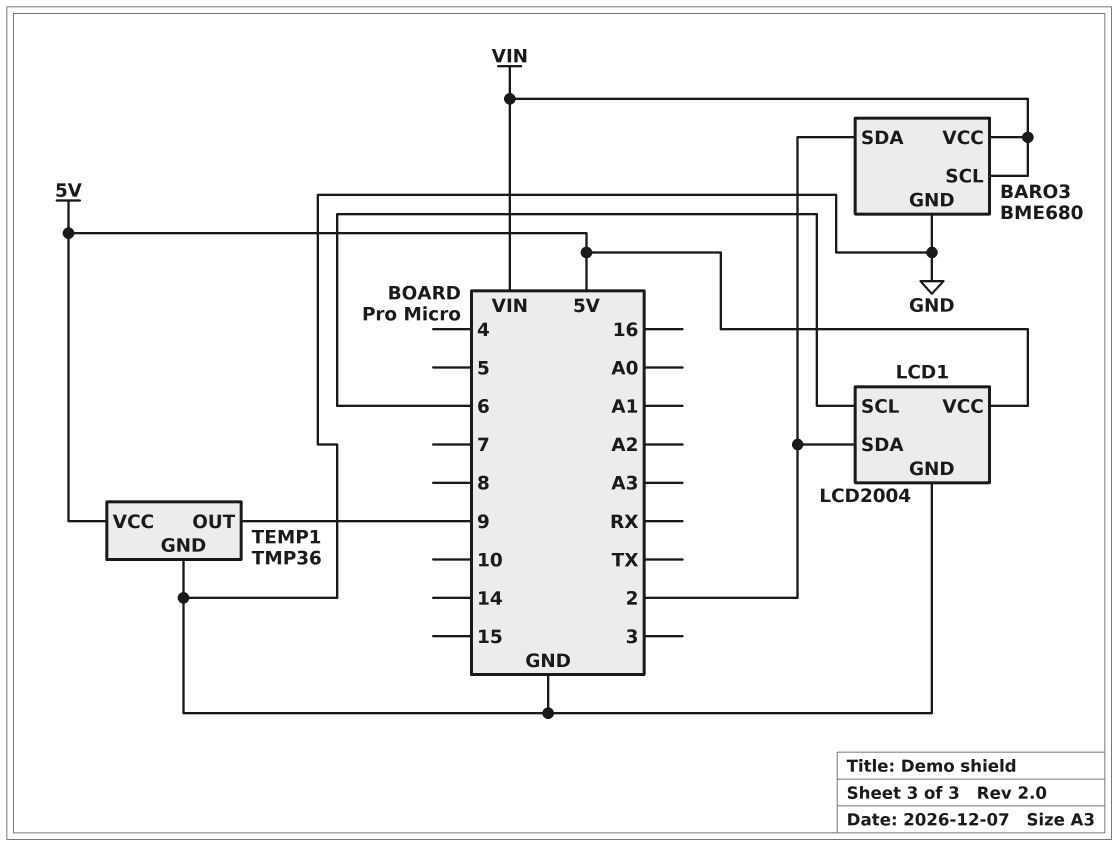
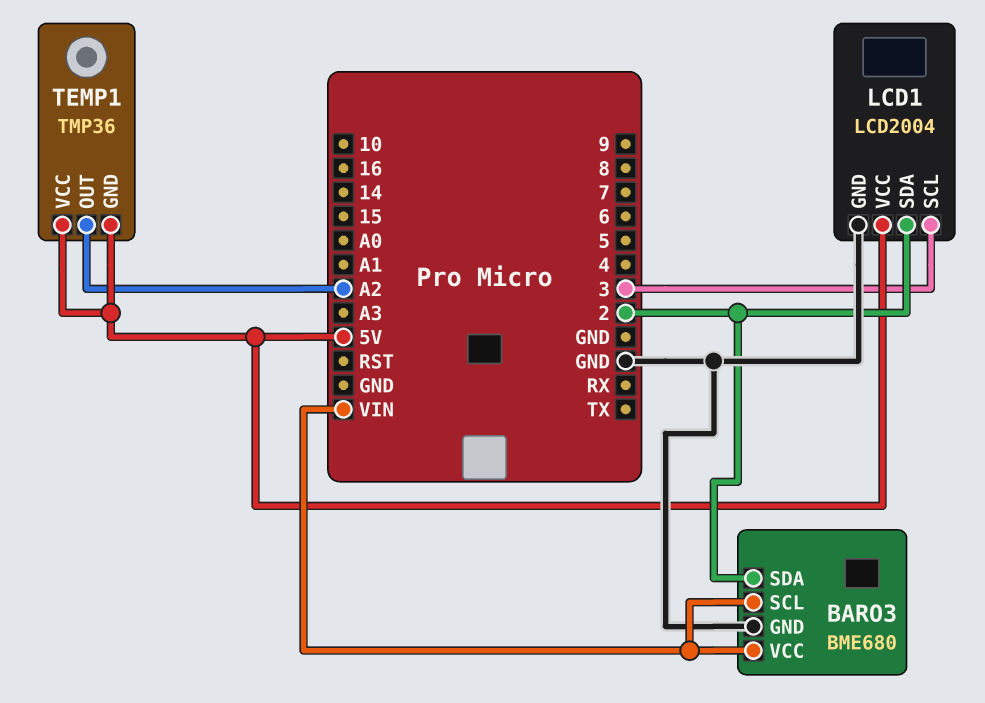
LCD1 pin SCL: 6 -> 3
TEMP1 pin GND: GND -> 5V
TEMP1 pin OUT: 9 -> A2

